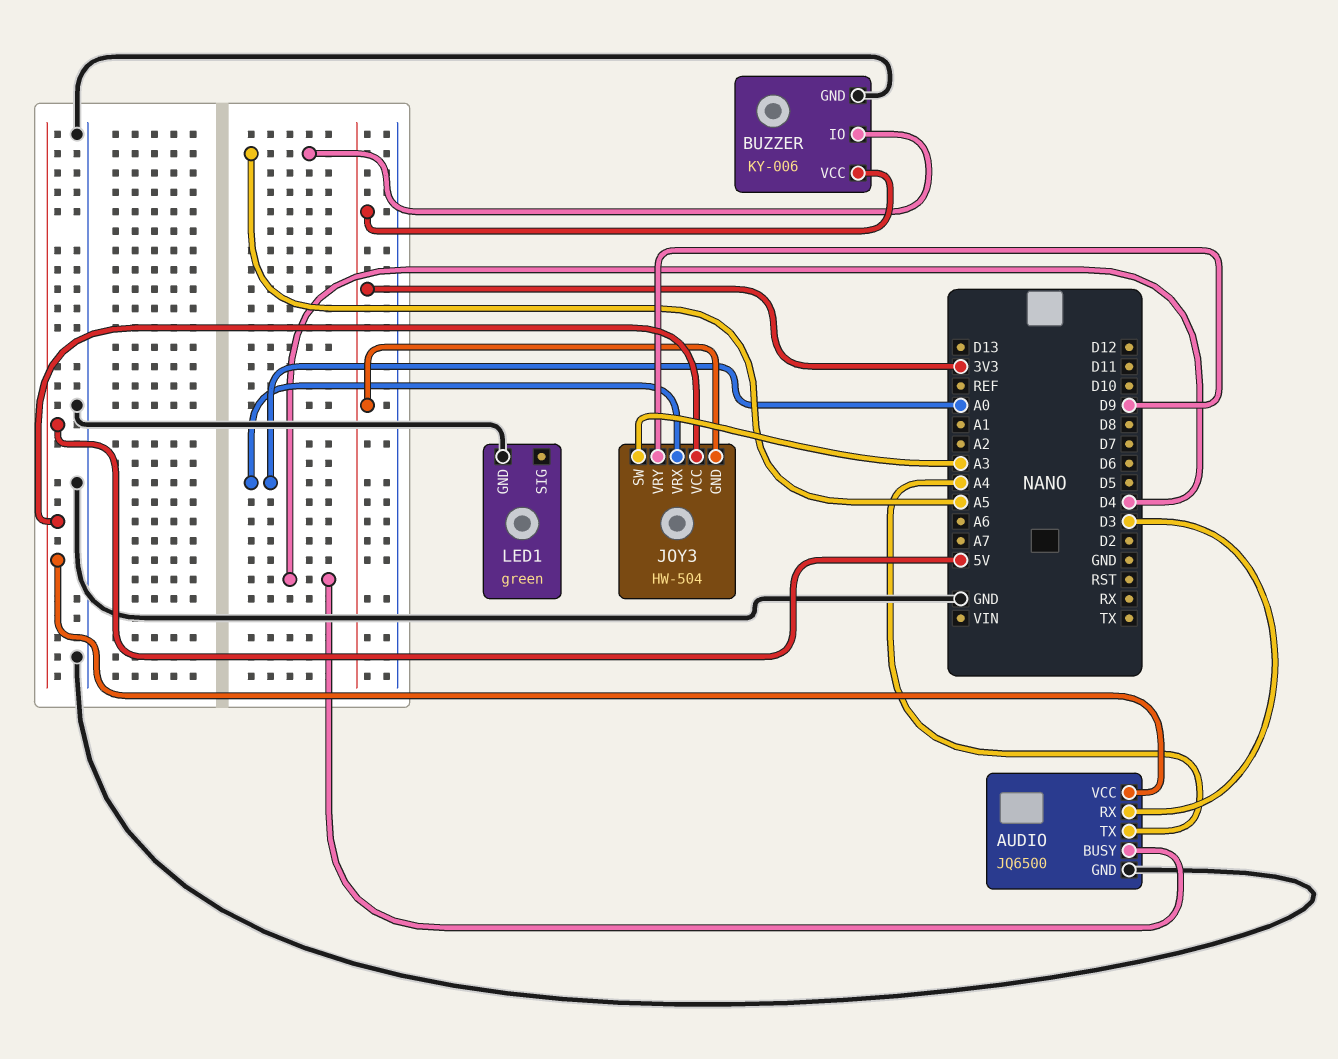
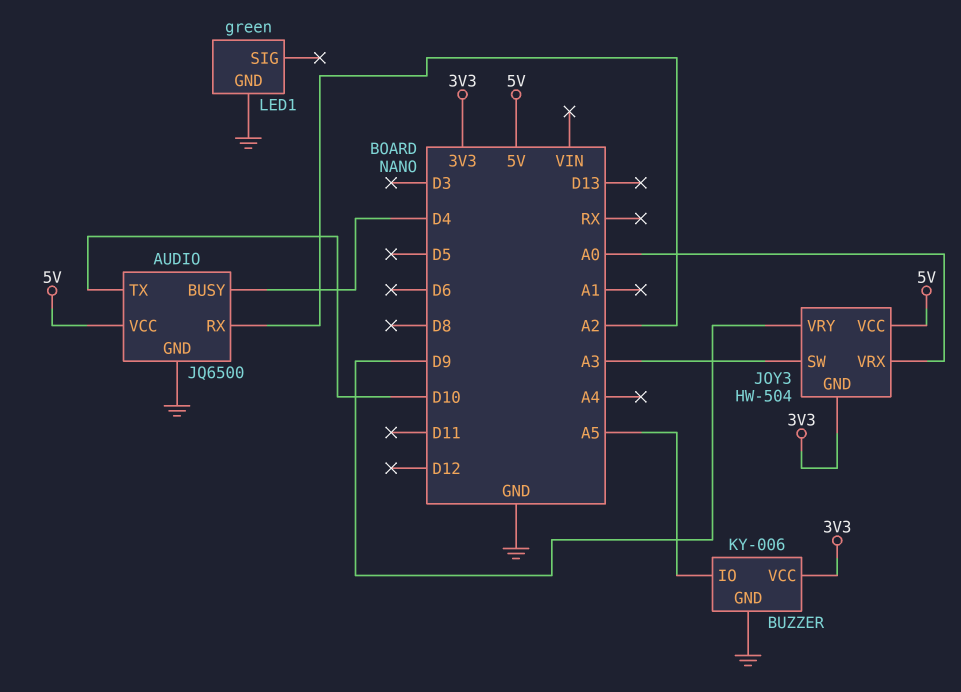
AUDIO pin RX: D3 -> A2
AUDIO pin TX: A4 -> D10

